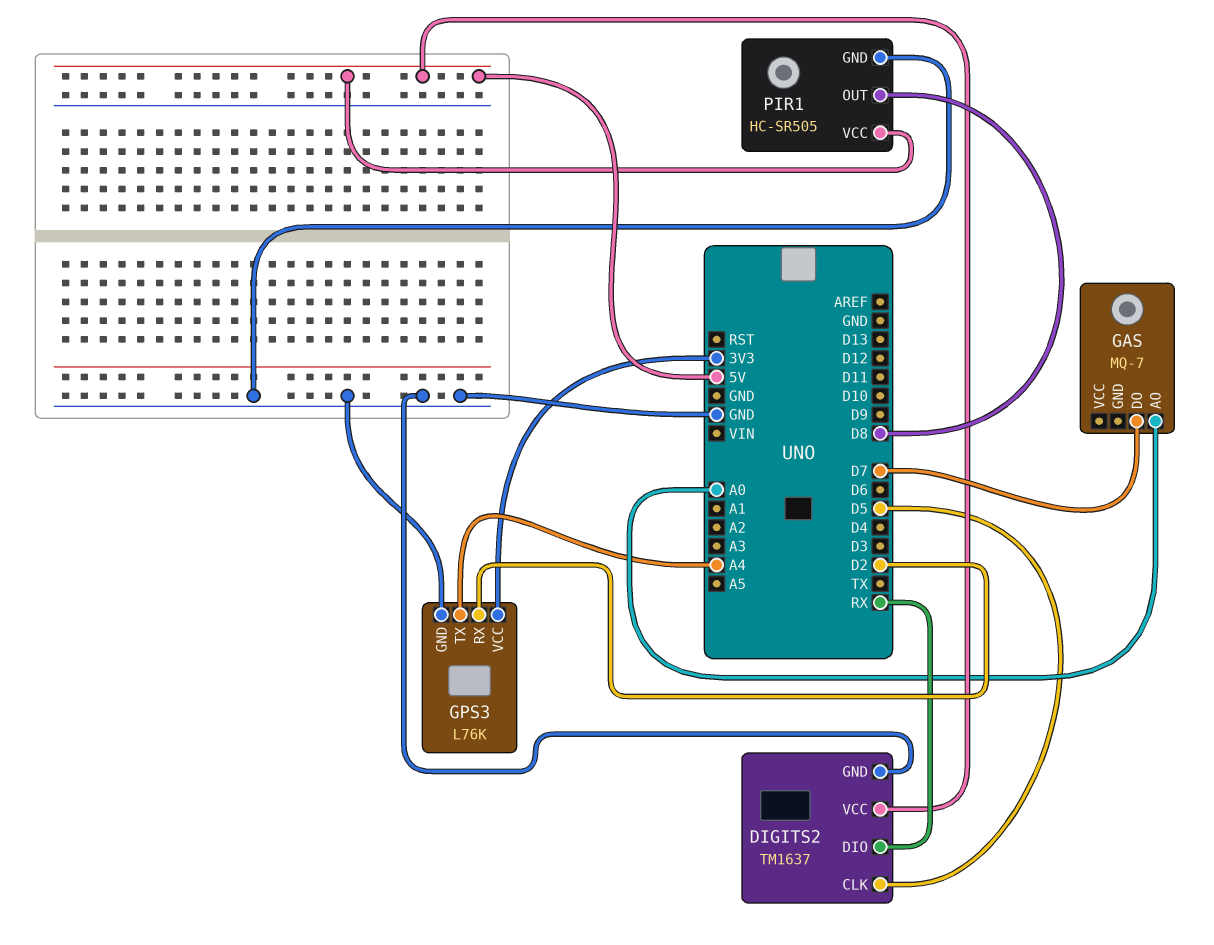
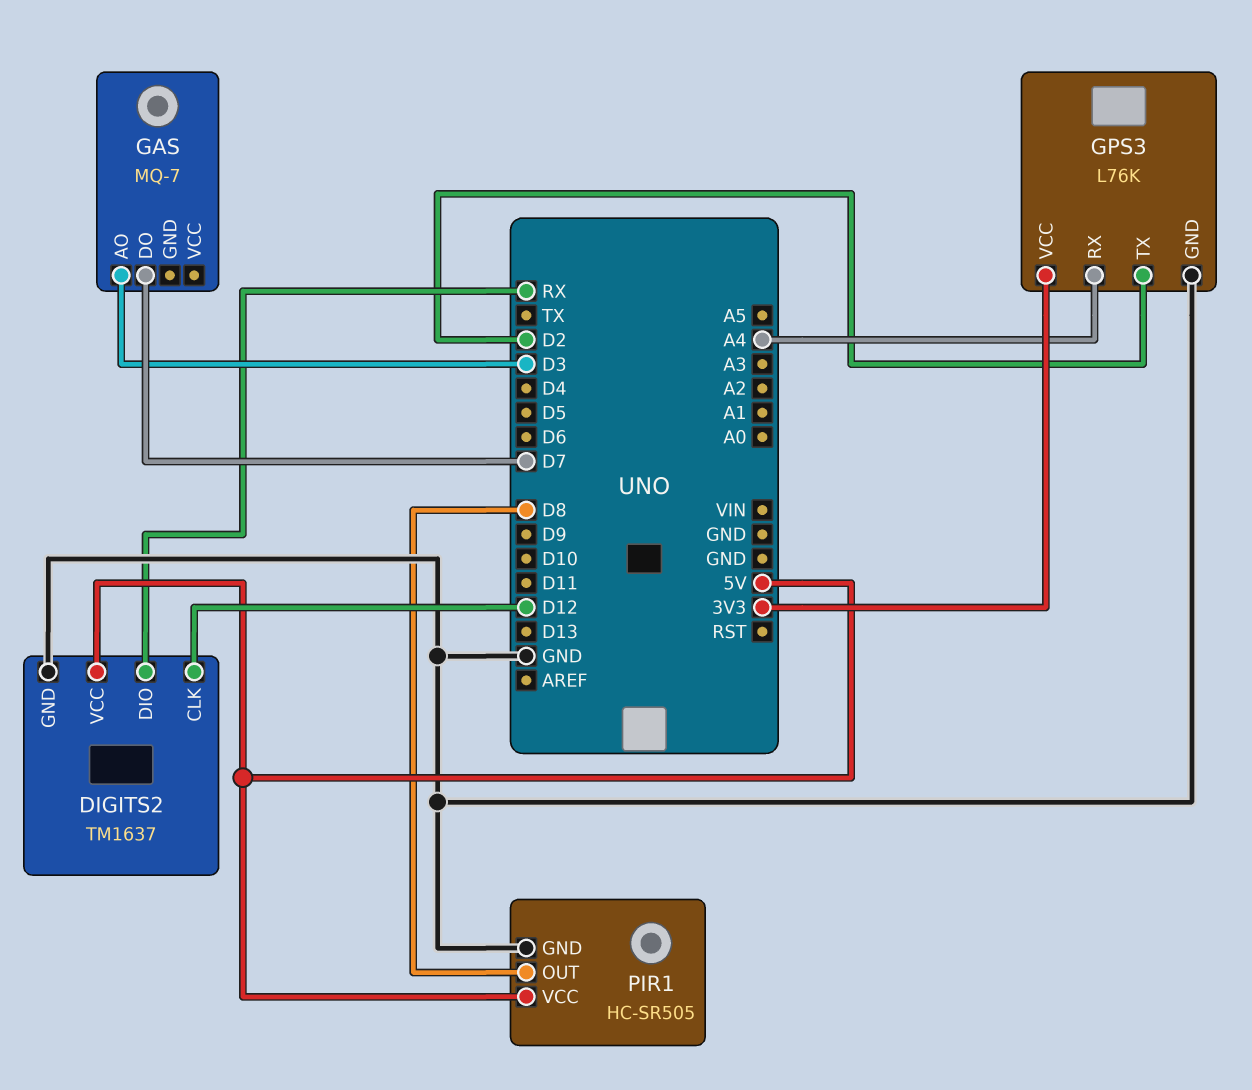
DIGITS2 pin CLK: D5 -> D12
GAS pin AO: A0 -> D3
GPS3 pin RX: D2 -> A4
GPS3 pin TX: A4 -> D2

